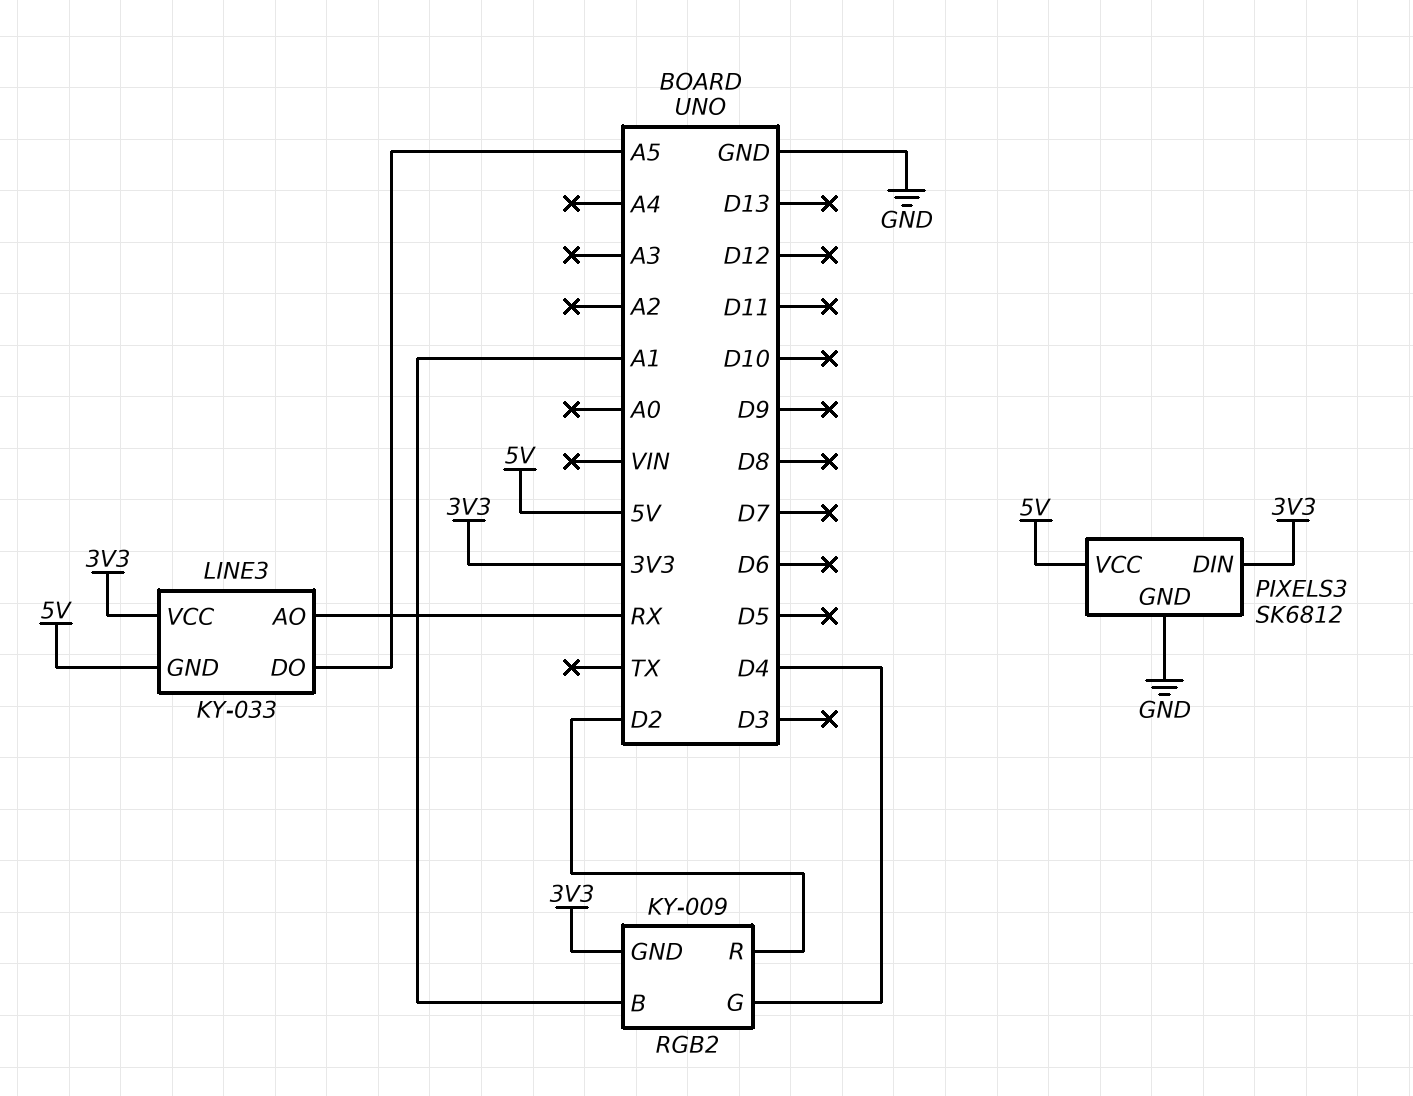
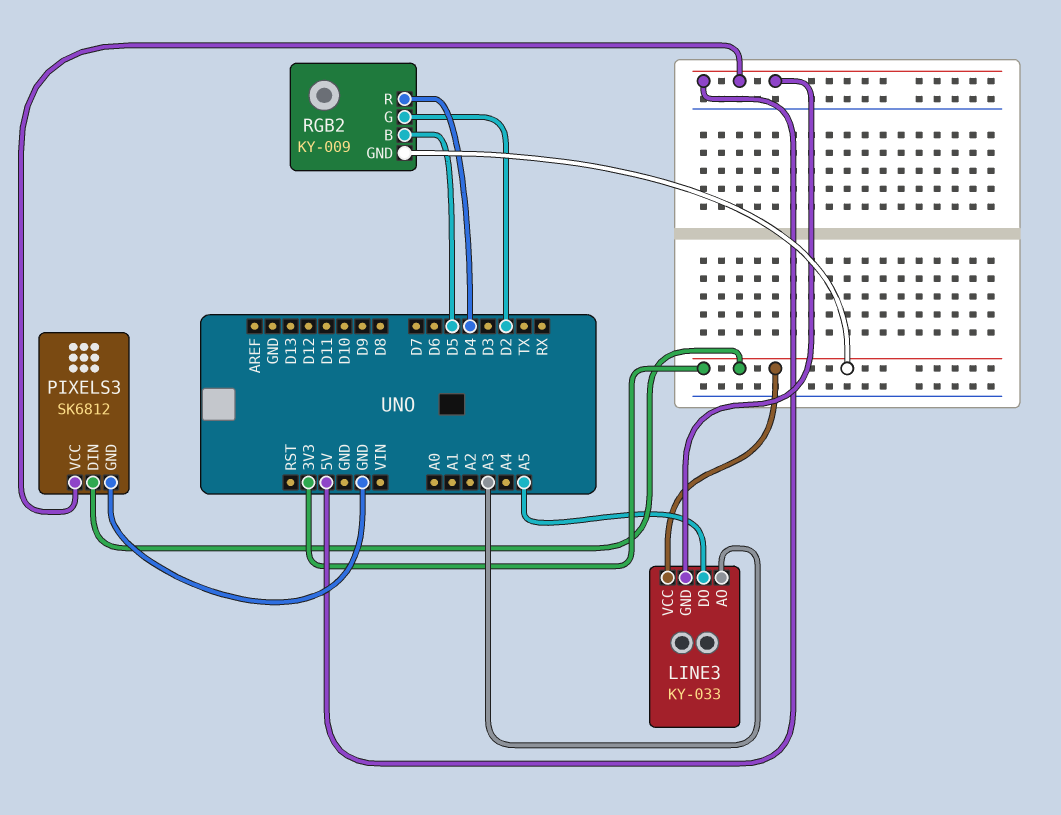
LINE3 pin AO: RX -> A3
RGB2 pin B: A1 -> D5
RGB2 pin G: D4 -> D2
RGB2 pin R: D2 -> D4

